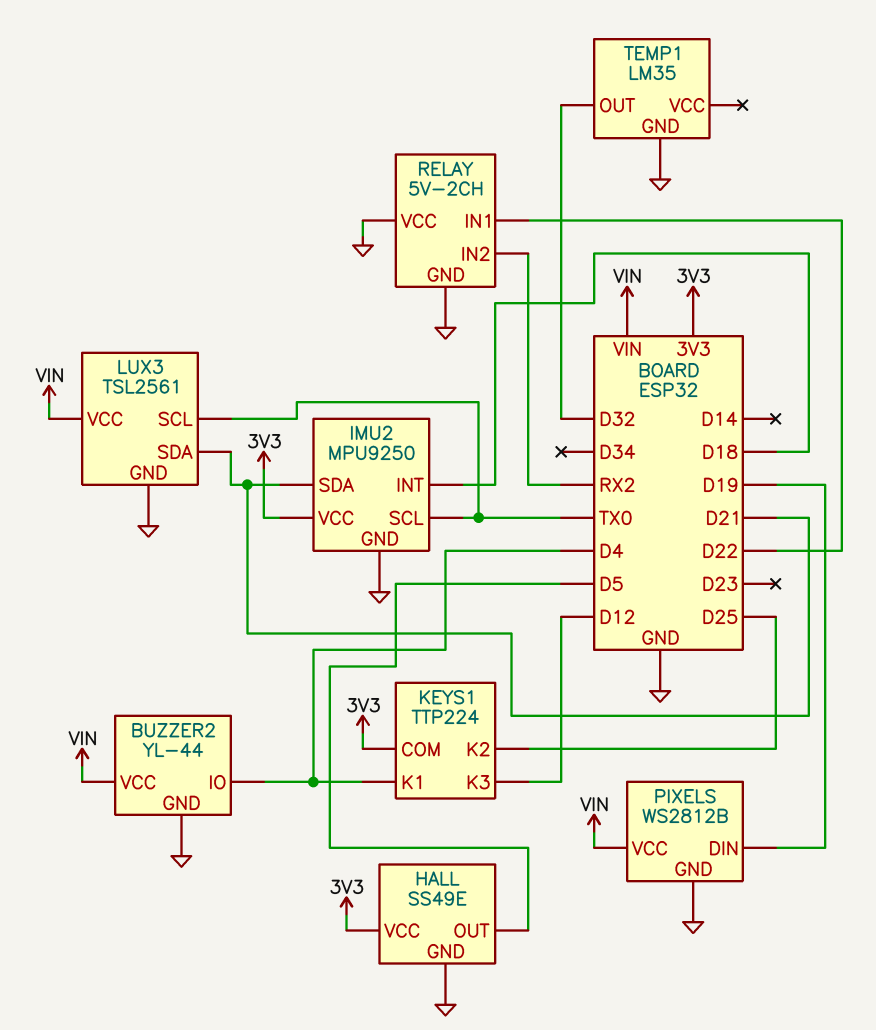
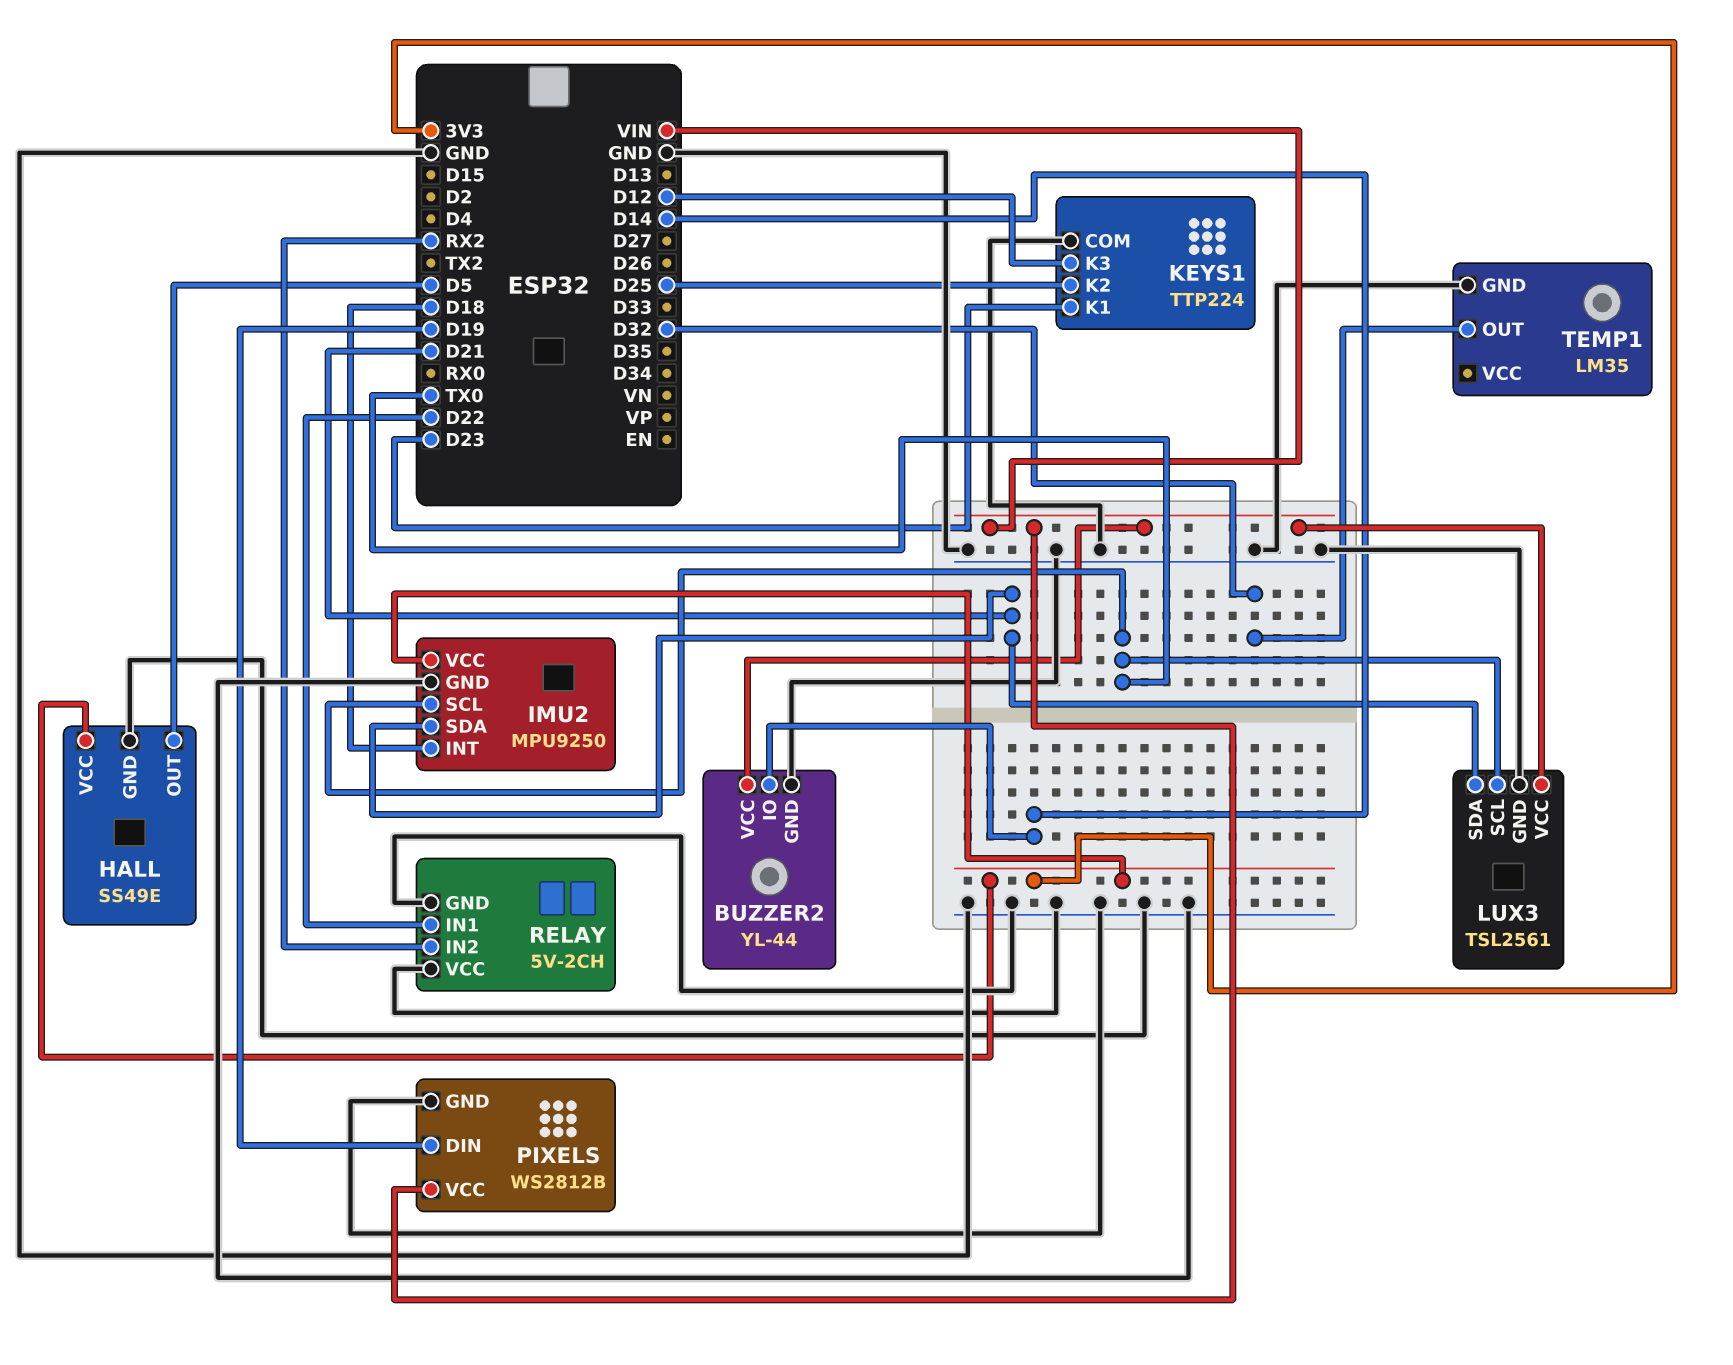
BUZZER2 pin IO: D4 -> D14
KEYS1 pin COM: 3V3 -> GND
KEYS1 pin K1: D4 -> D23

